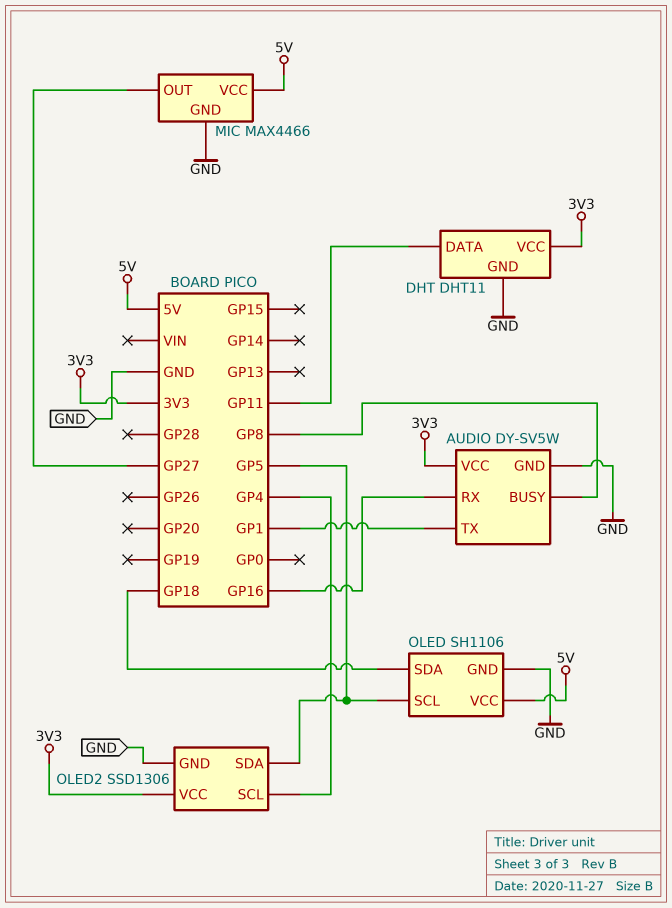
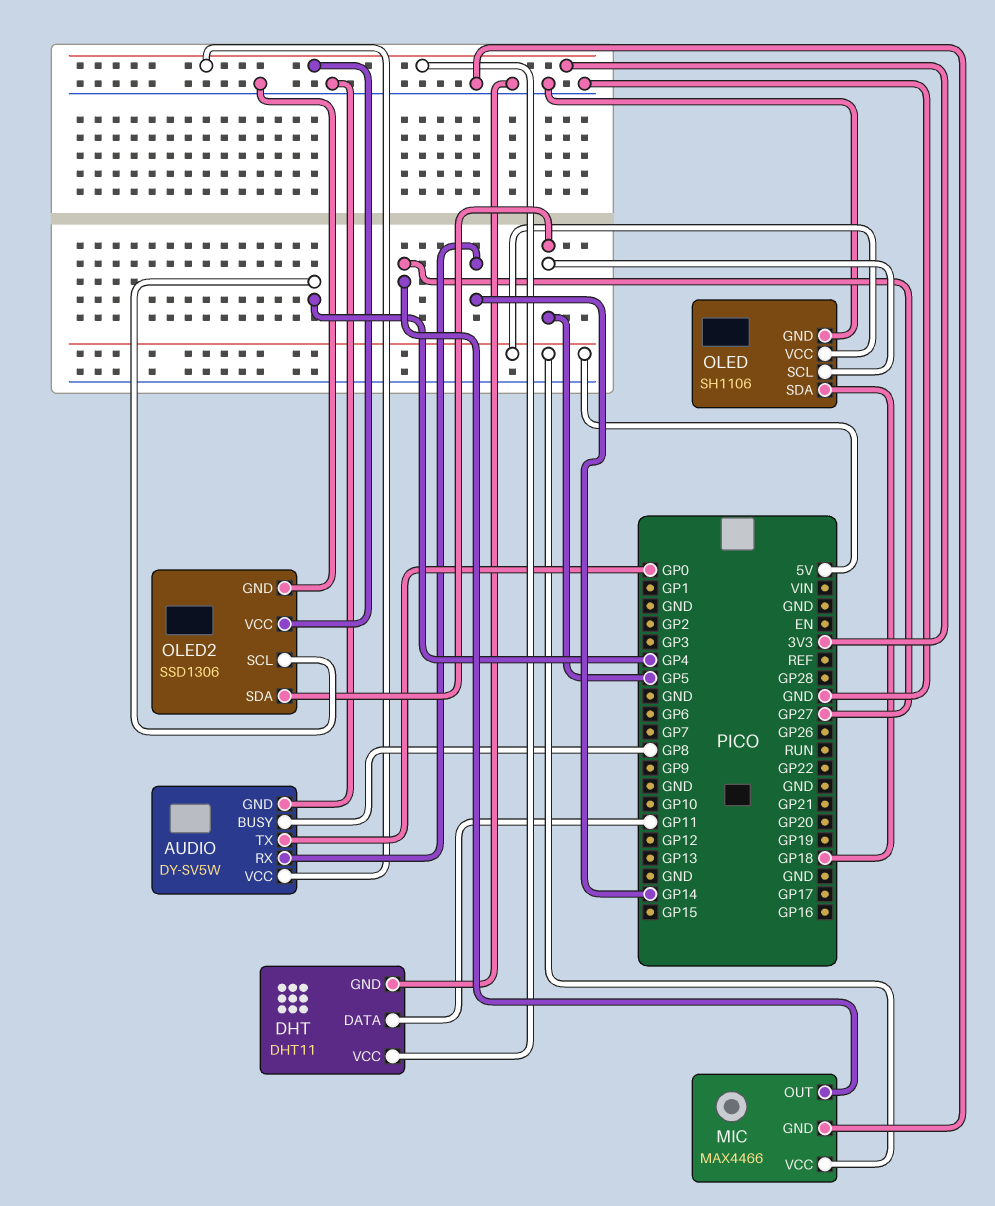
AUDIO pin RX: GP16 -> GP14
AUDIO pin TX: GP1 -> GP0

